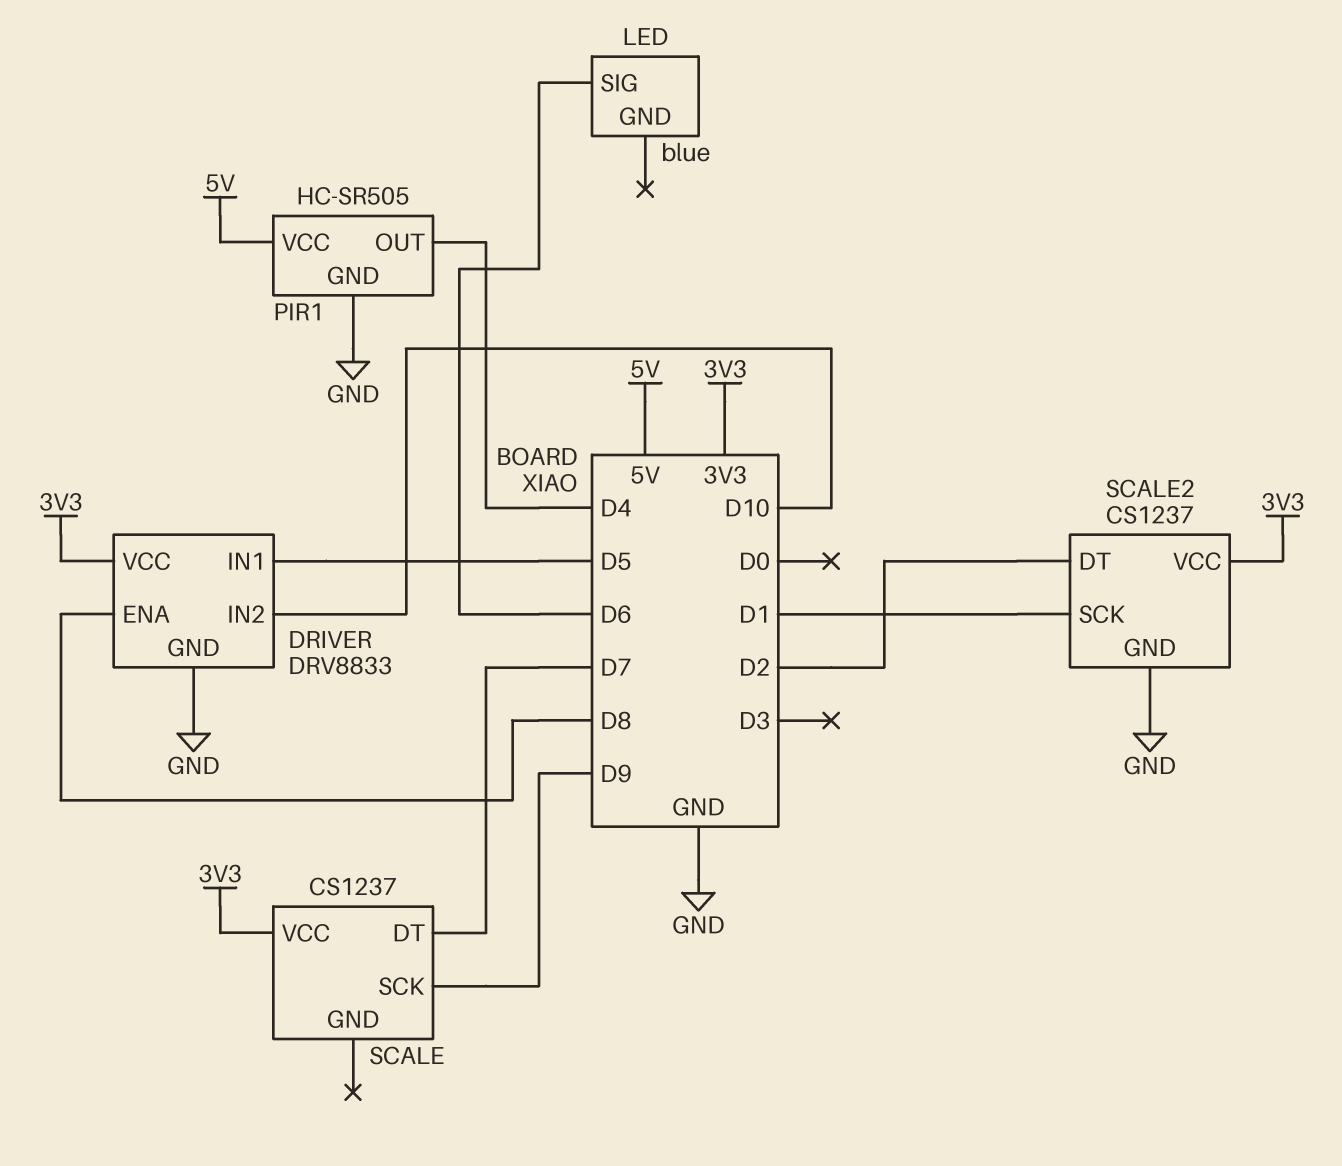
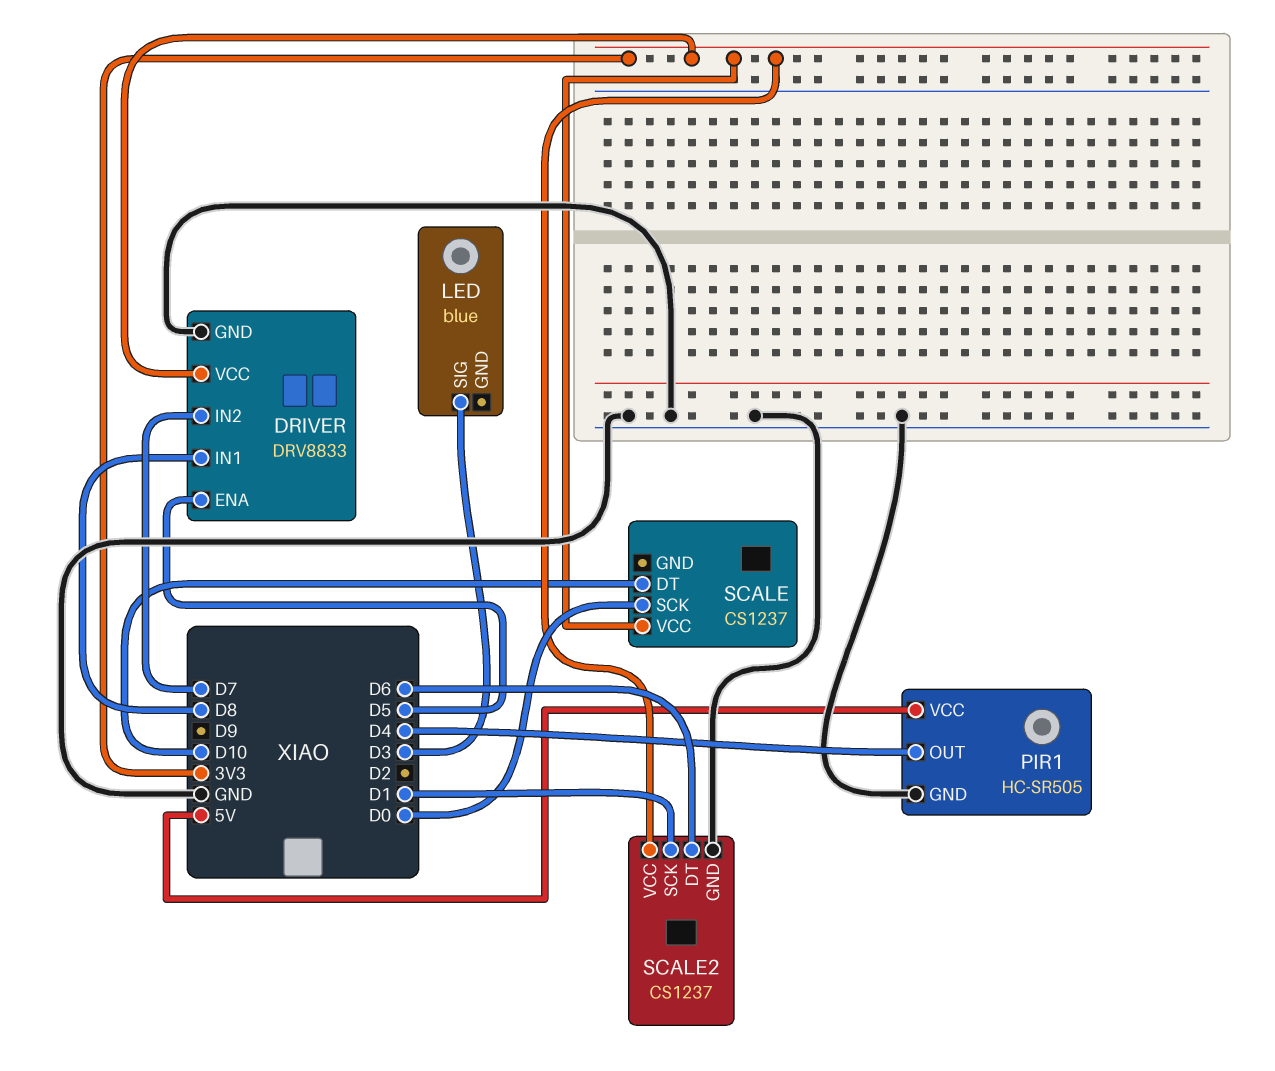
DRIVER pin ENA: D8 -> D5
DRIVER pin IN1: D5 -> D8
DRIVER pin IN2: D10 -> D7
LED pin SIG: D6 -> D3
SCALE pin DT: D7 -> D10
SCALE pin SCK: D9 -> D0
SCALE2 pin DT: D2 -> D6

